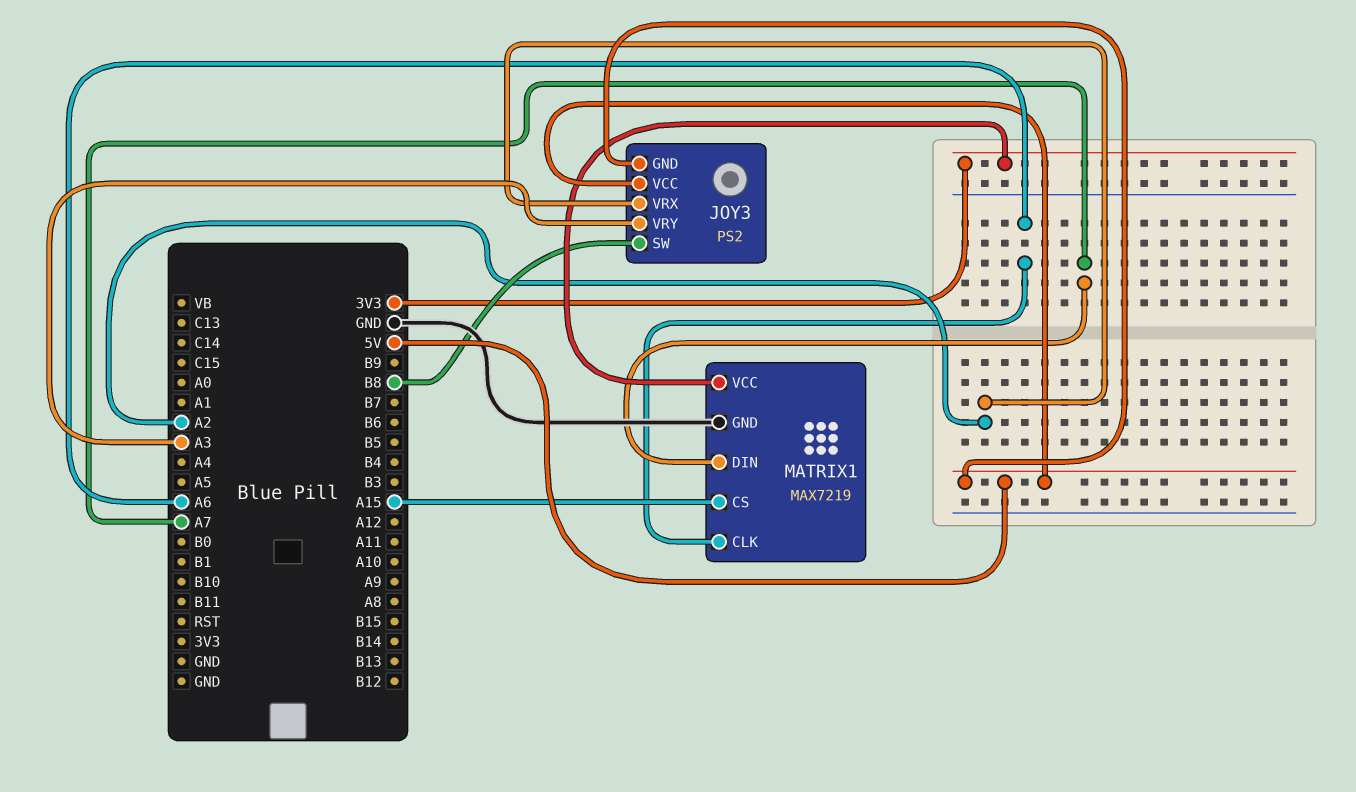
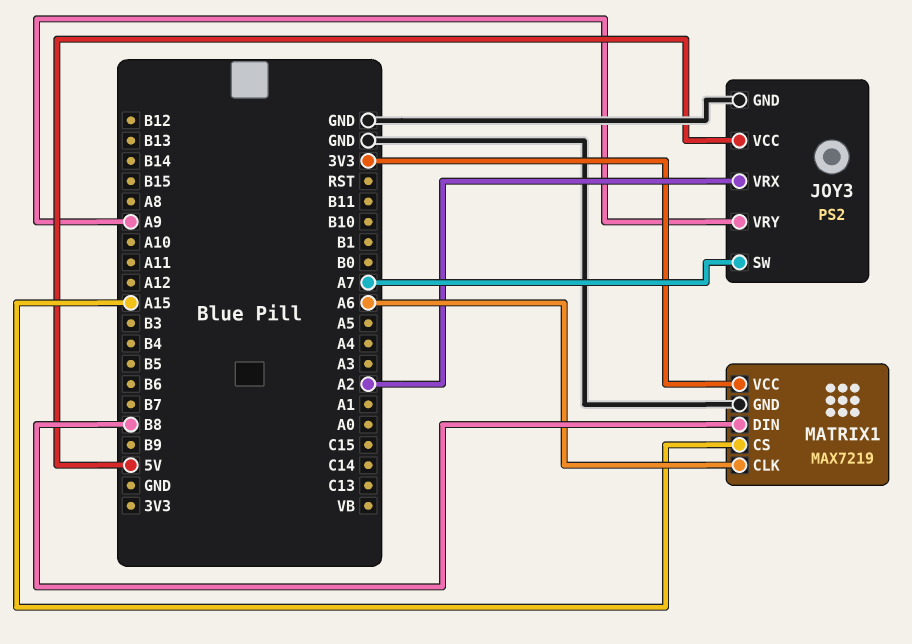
JOY3 pin GND: 5V -> GND
JOY3 pin SW: B8 -> A7
JOY3 pin VRY: A3 -> A9
MATRIX1 pin DIN: A7 -> B8

